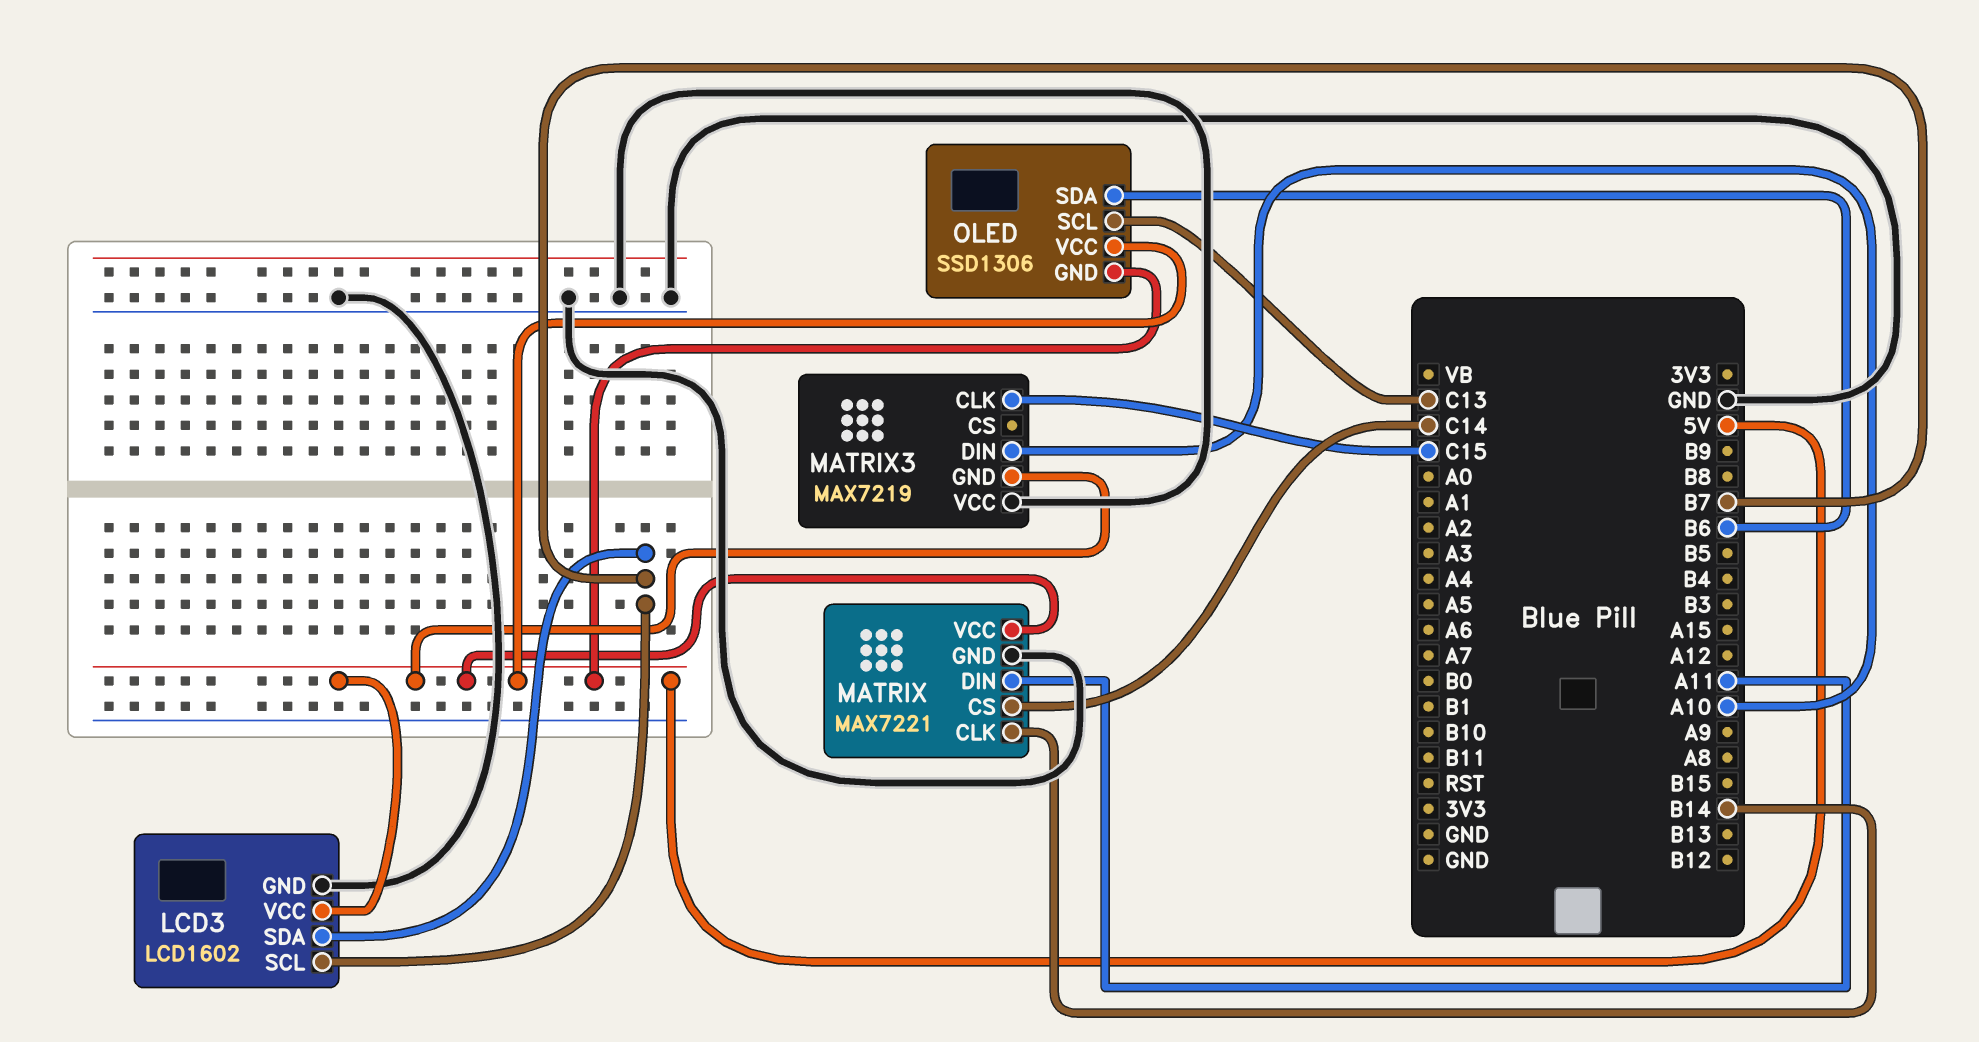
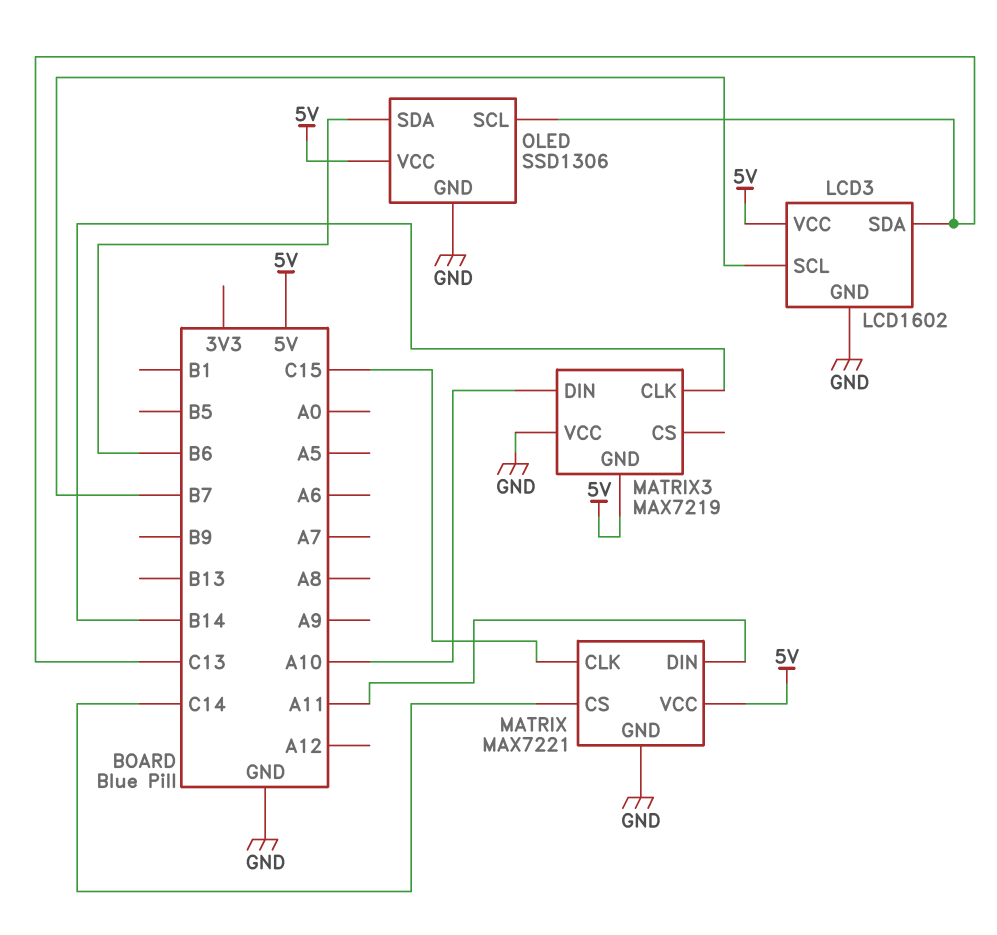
LCD3 pin SDA: B7 -> C13
MATRIX pin CLK: B14 -> C15
MATRIX3 pin CLK: C15 -> B14
OLED pin GND: 5V -> GND

